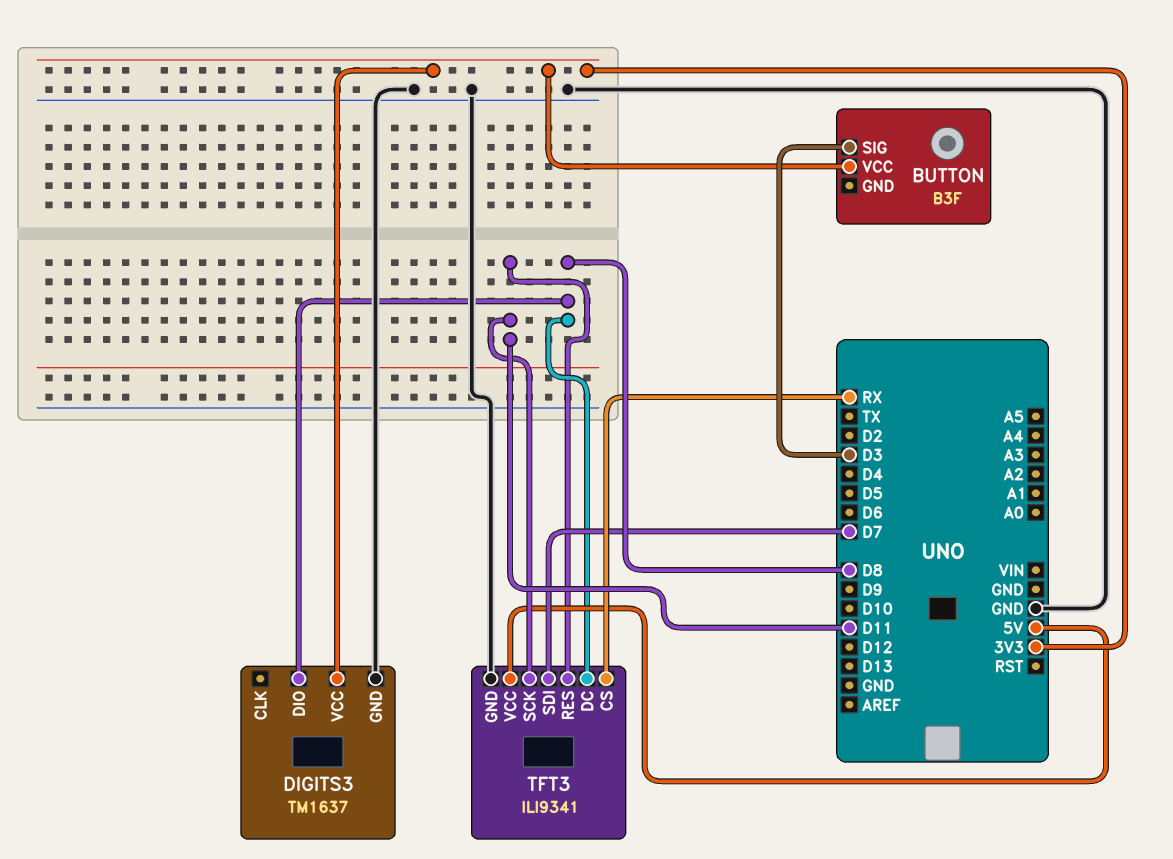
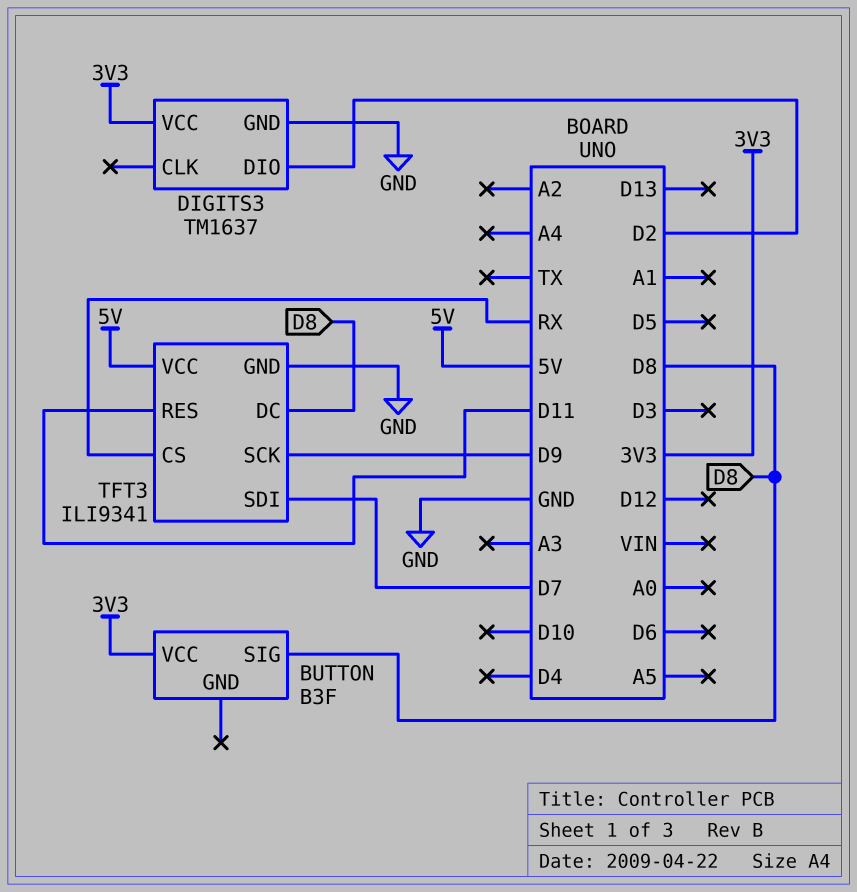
BUTTON pin SIG: D3 -> D8
DIGITS3 pin DIO: D8 -> D2
TFT3 pin SCK: D11 -> D9

